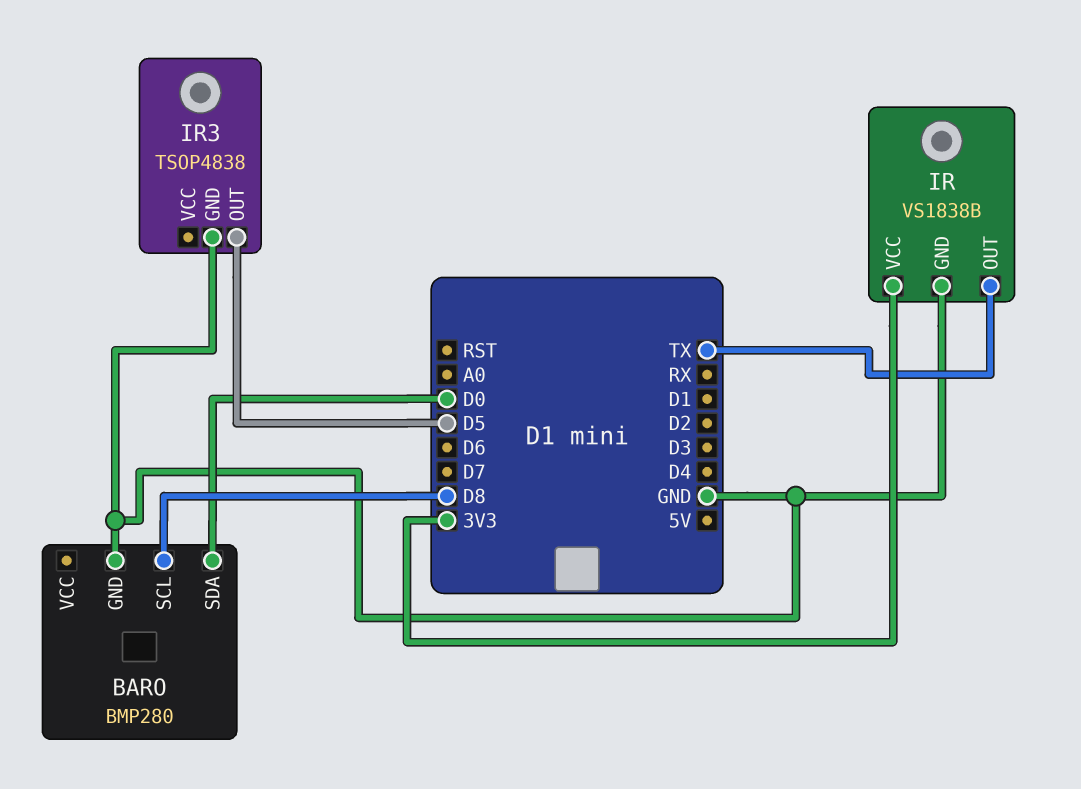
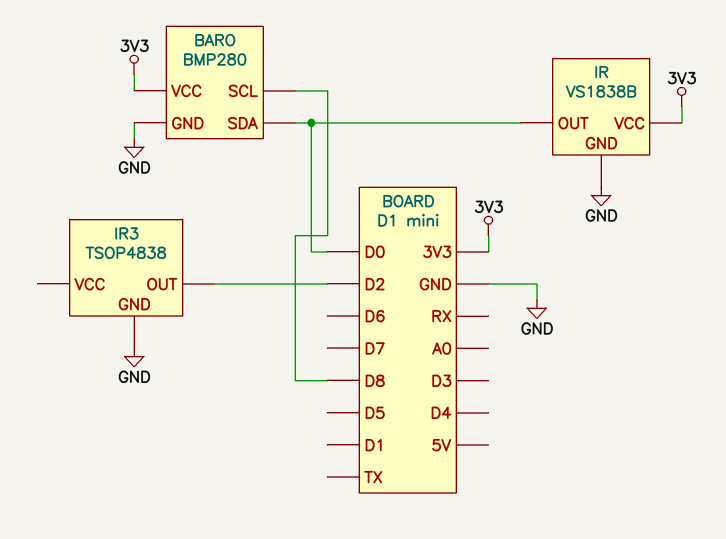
BARO pin VCC: none -> 3V3
IR pin OUT: TX -> D0
IR3 pin OUT: D5 -> D2

